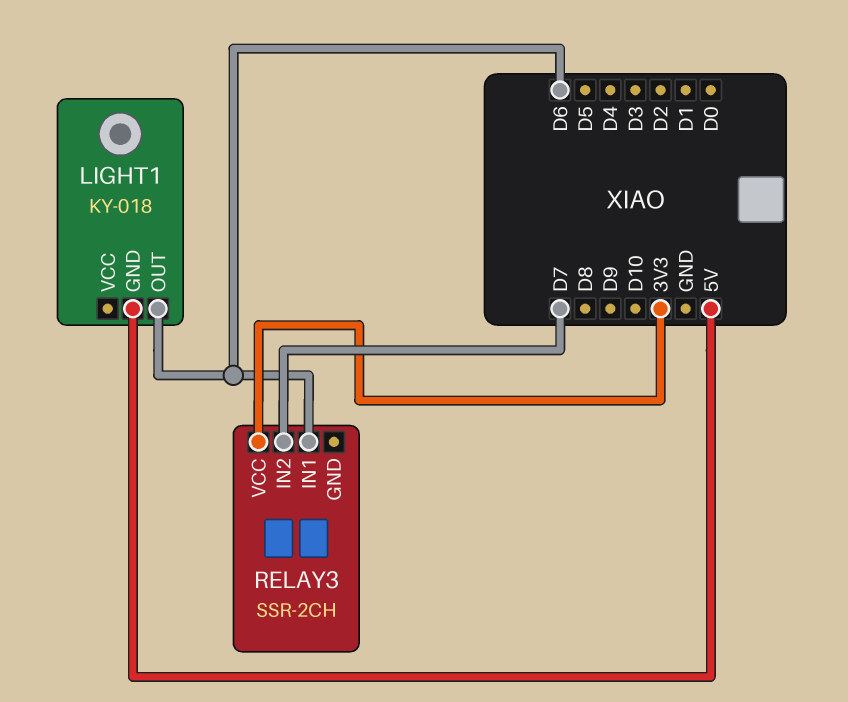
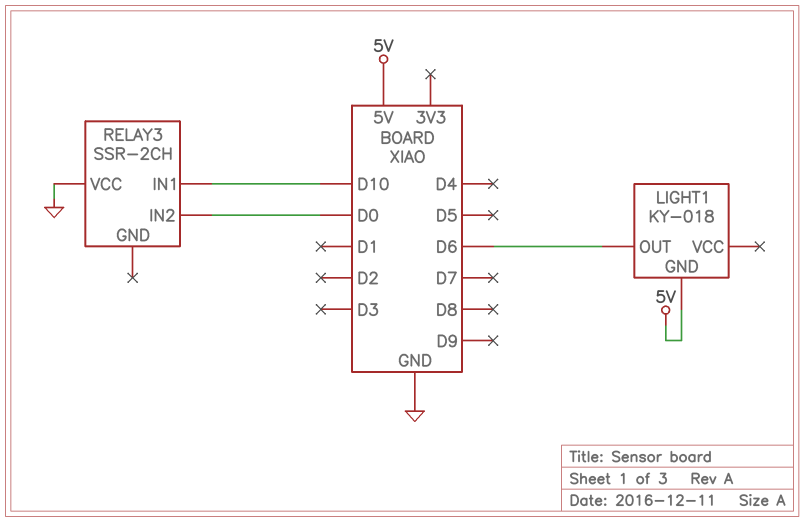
RELAY3 pin IN1: D6 -> D10
RELAY3 pin IN2: D7 -> D0
RELAY3 pin VCC: 3V3 -> GND

